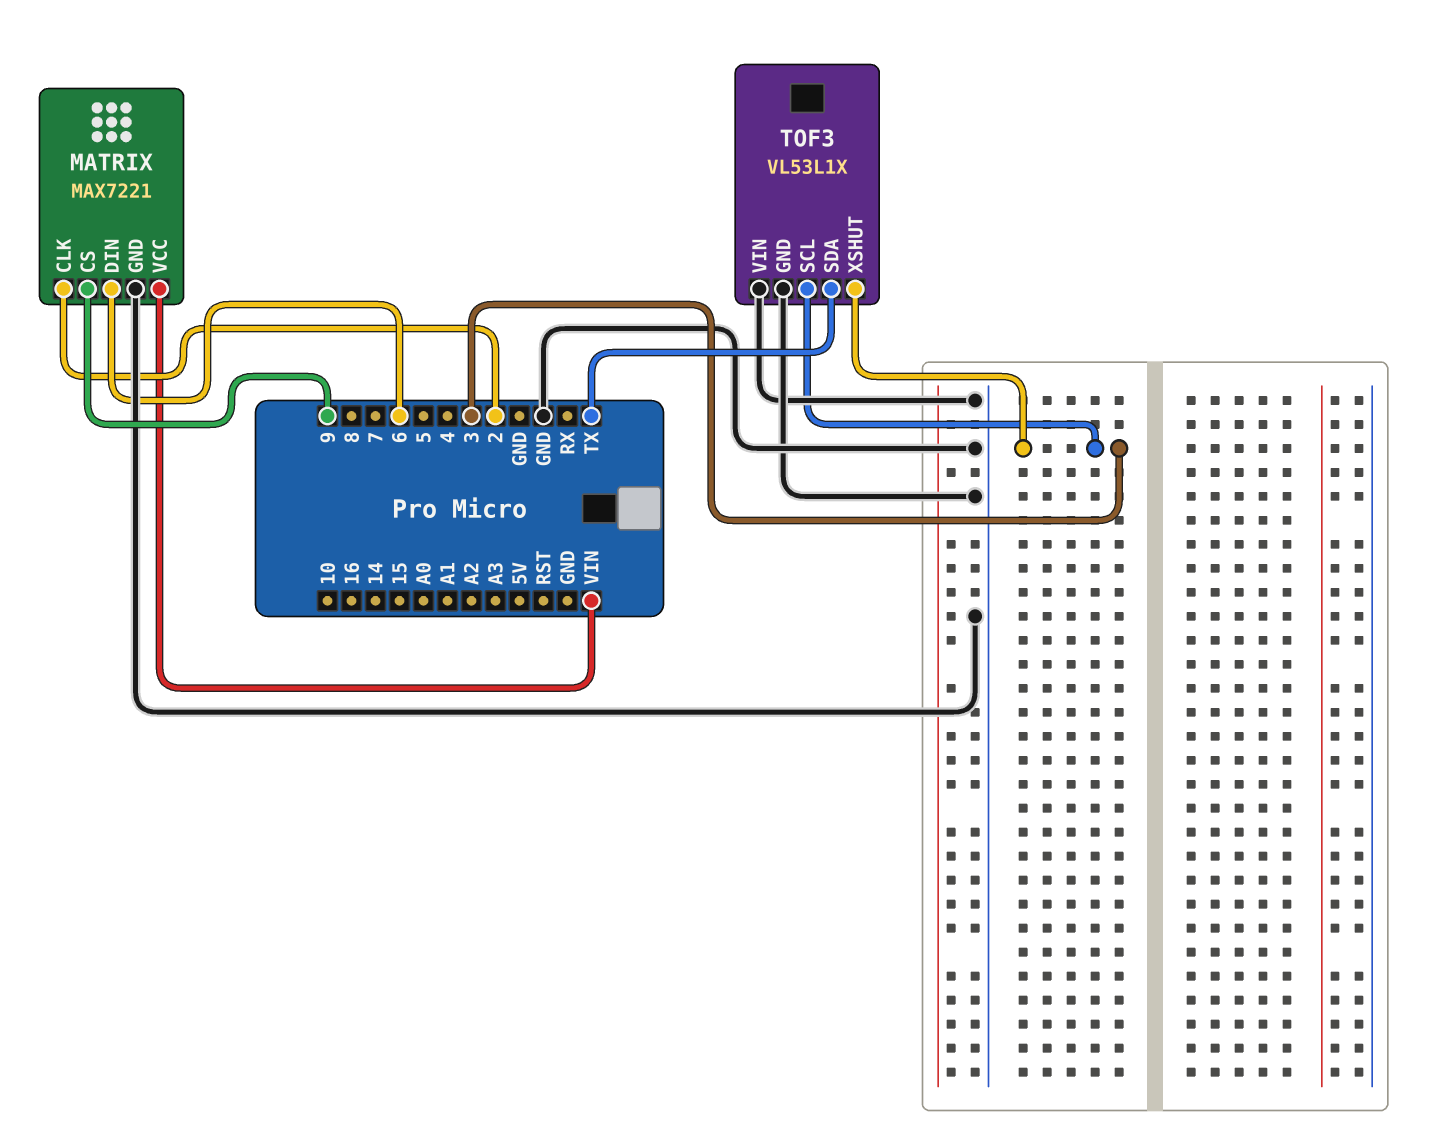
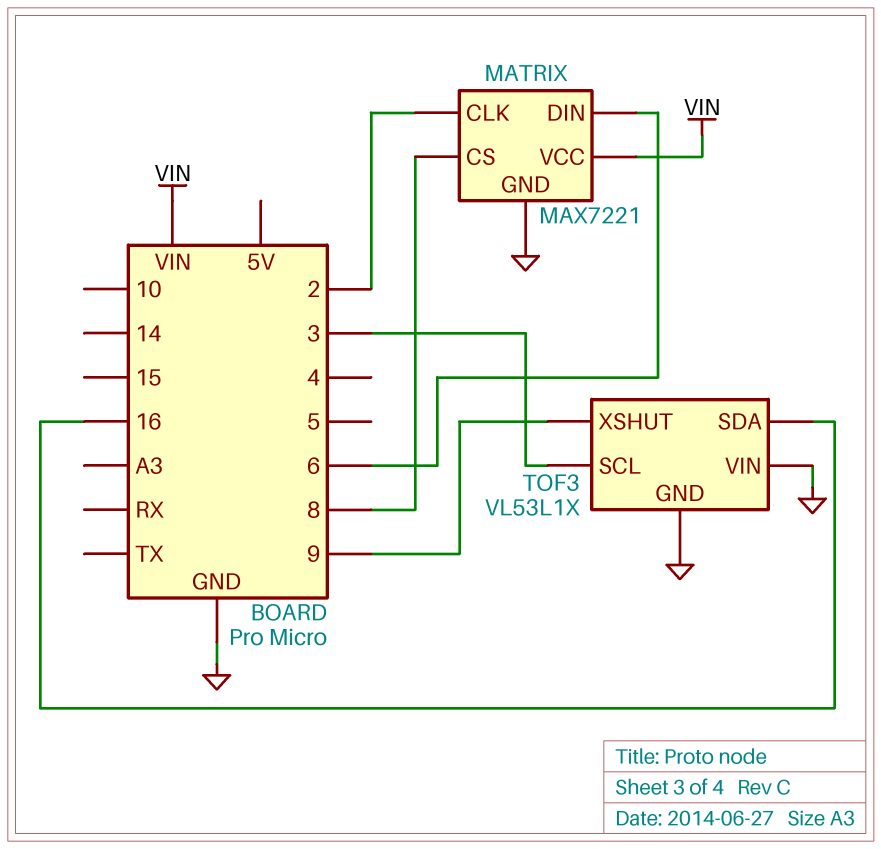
MATRIX pin CS: 9 -> 8
TOF3 pin SDA: TX -> 16
TOF3 pin XSHUT: 3 -> 9

